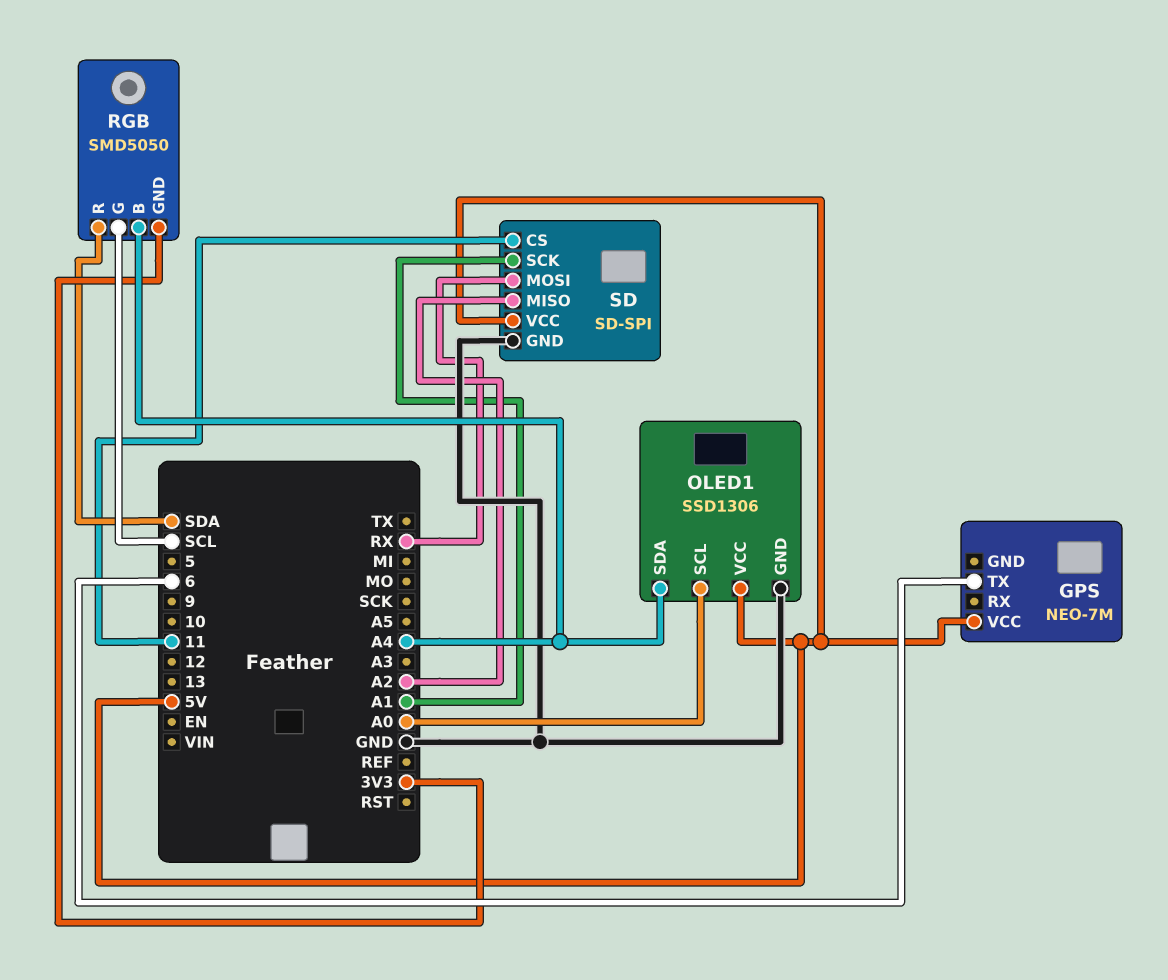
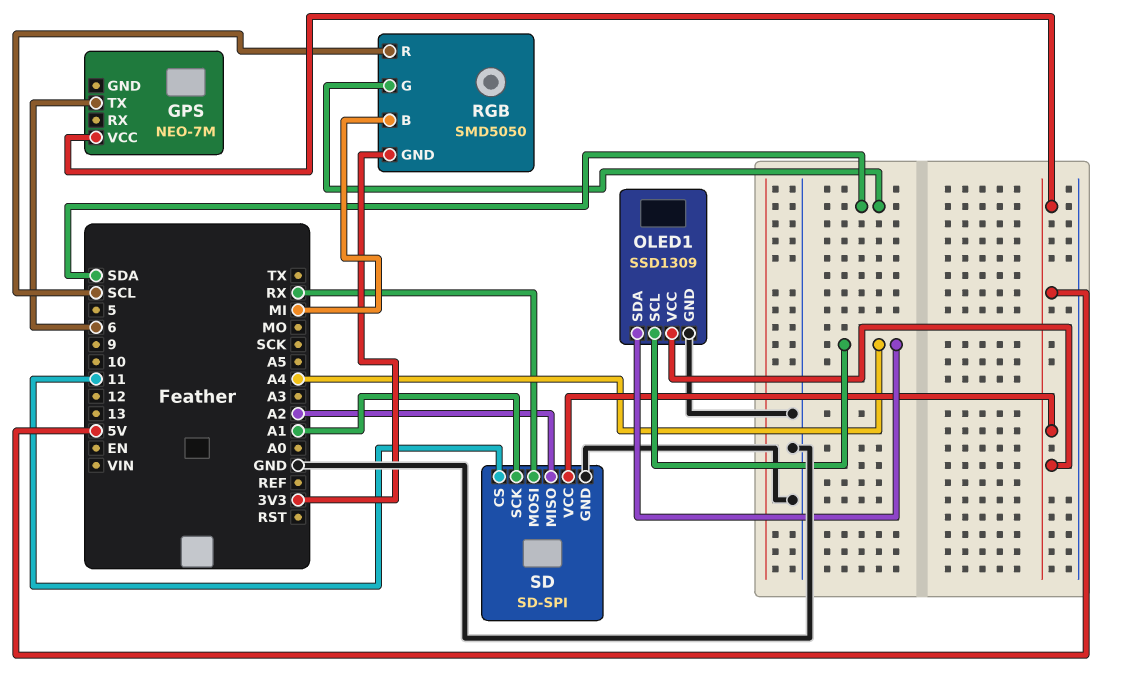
OLED1: SSD1306 -> SSD1309
OLED1 pin SCL: A0 -> A4
RGB pin B: A4 -> MI
RGB pin G: SCL -> SDA
RGB pin R: SDA -> SCL

